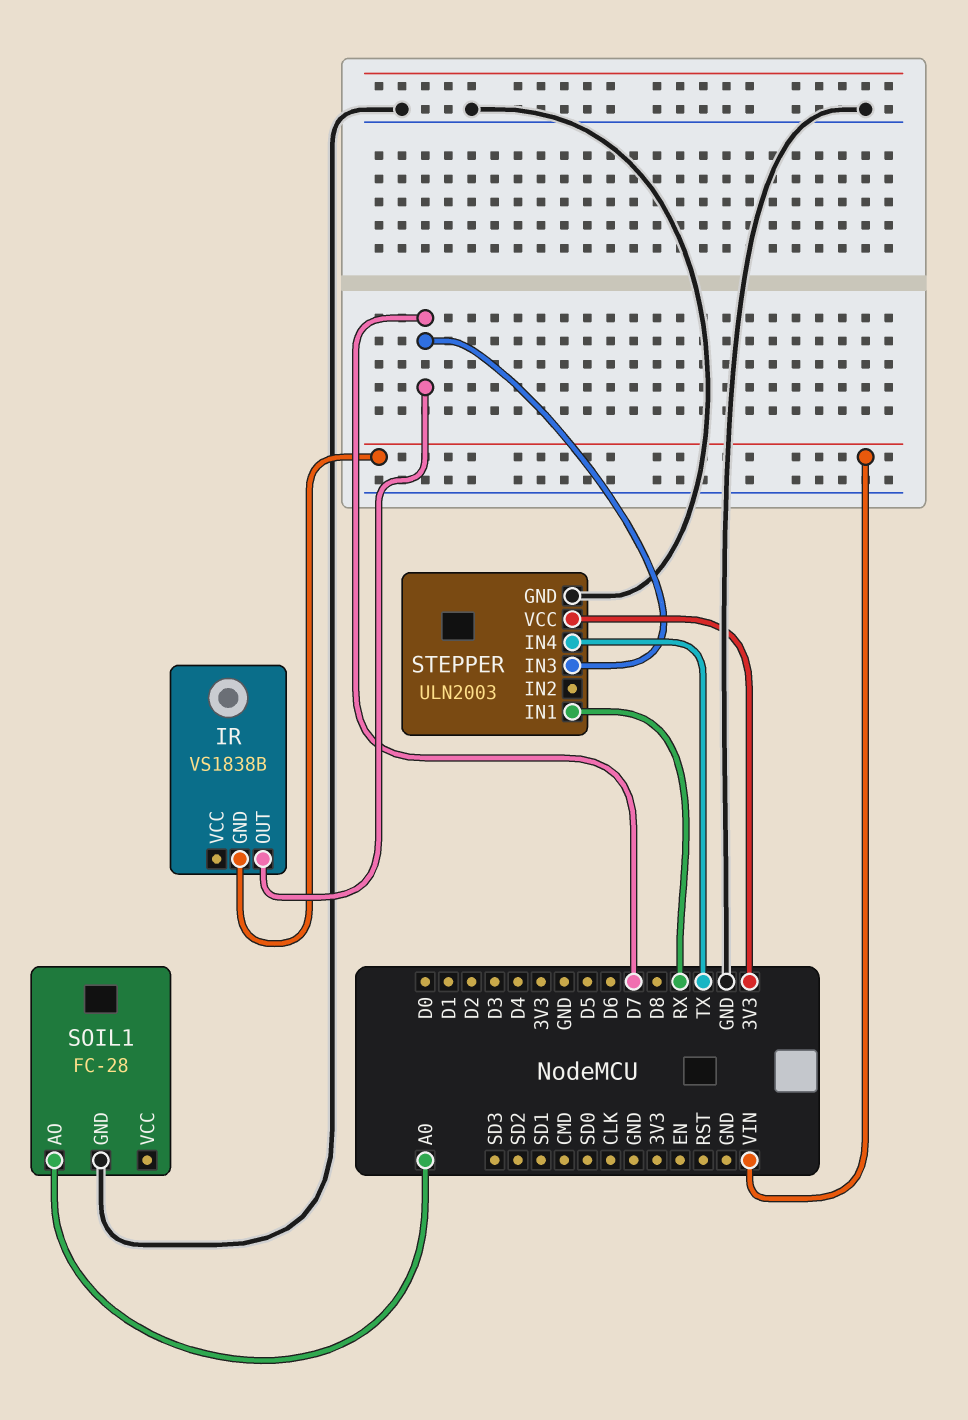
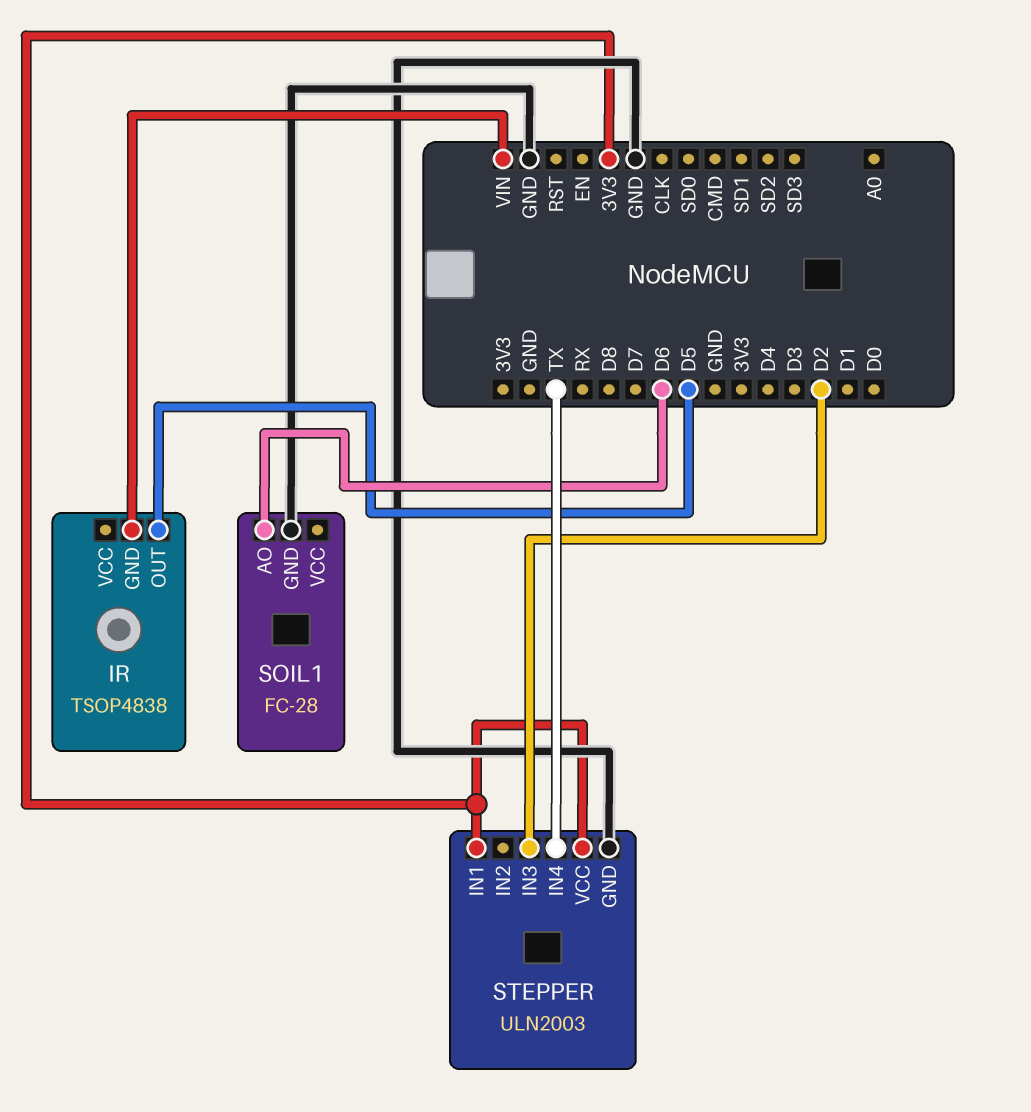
IR: VS1838B -> TSOP4838
IR pin OUT: D7 -> D5
SOIL1 pin AO: A0 -> D6
STEPPER pin IN1: RX -> 3V3
STEPPER pin IN3: D7 -> D2

